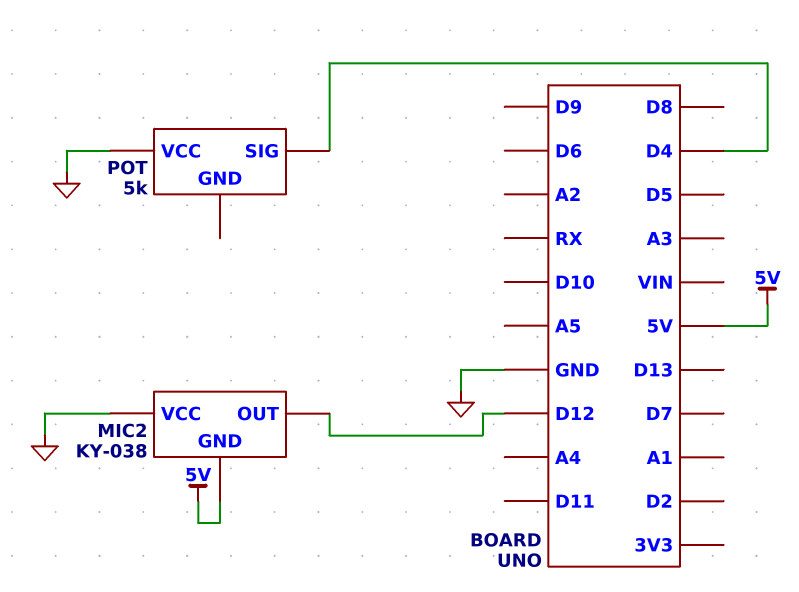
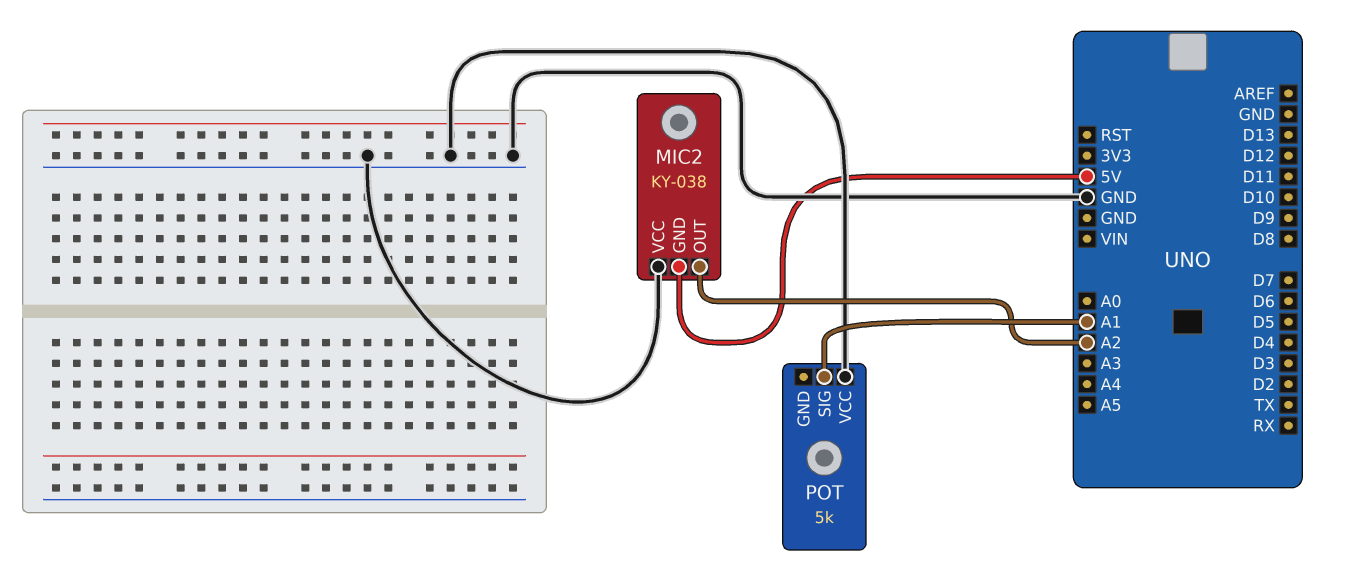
MIC2 pin OUT: D12 -> A2
POT pin SIG: D4 -> A1

